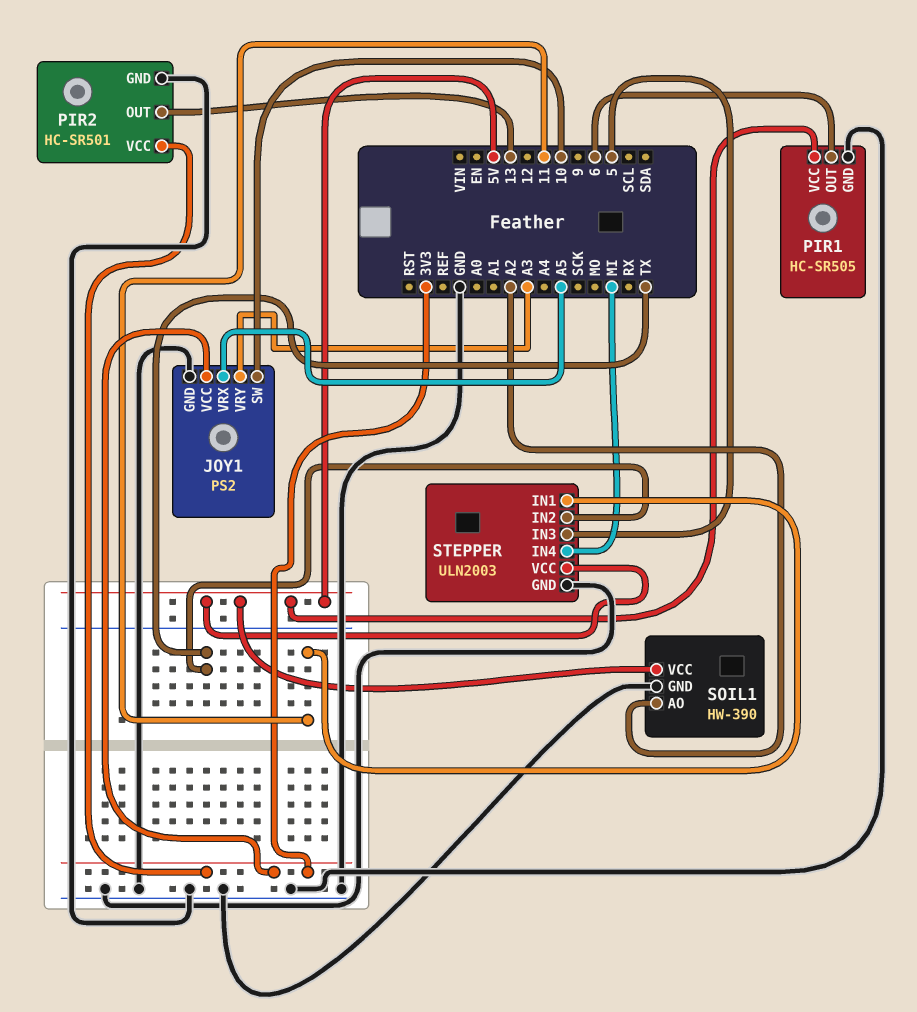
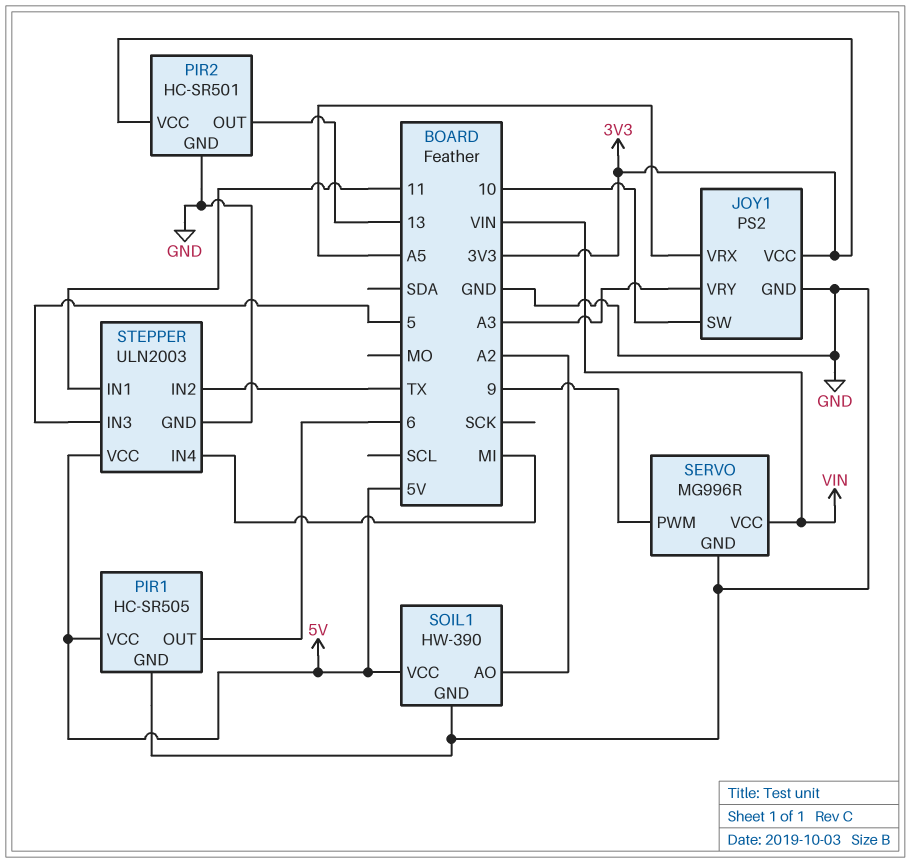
SERVO: none -> MG996R
SERVO pin GND: none -> GND
SERVO pin PWM: none -> 9
SERVO pin VCC: none -> VIN

